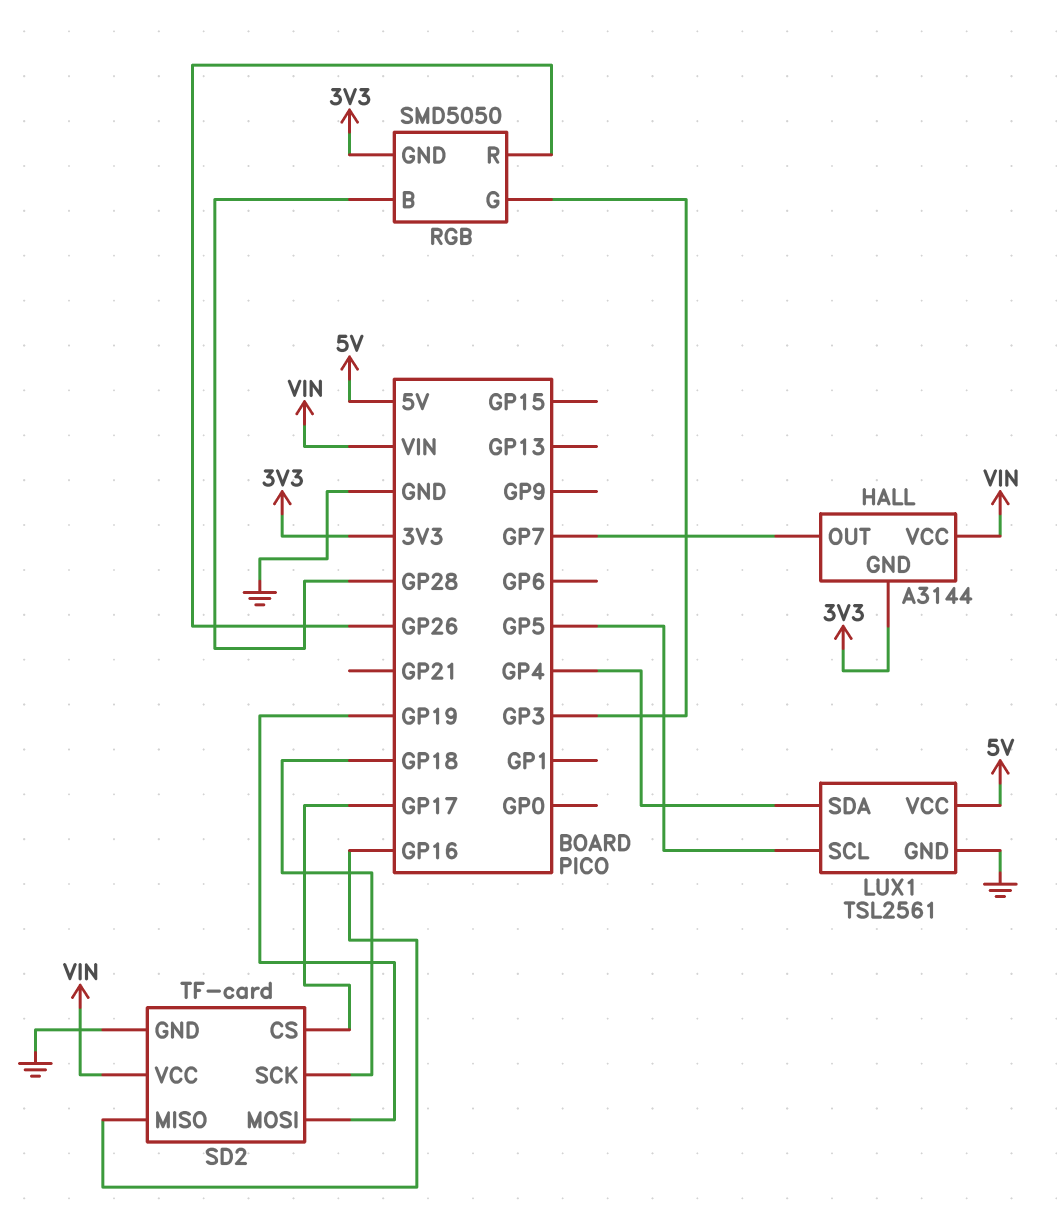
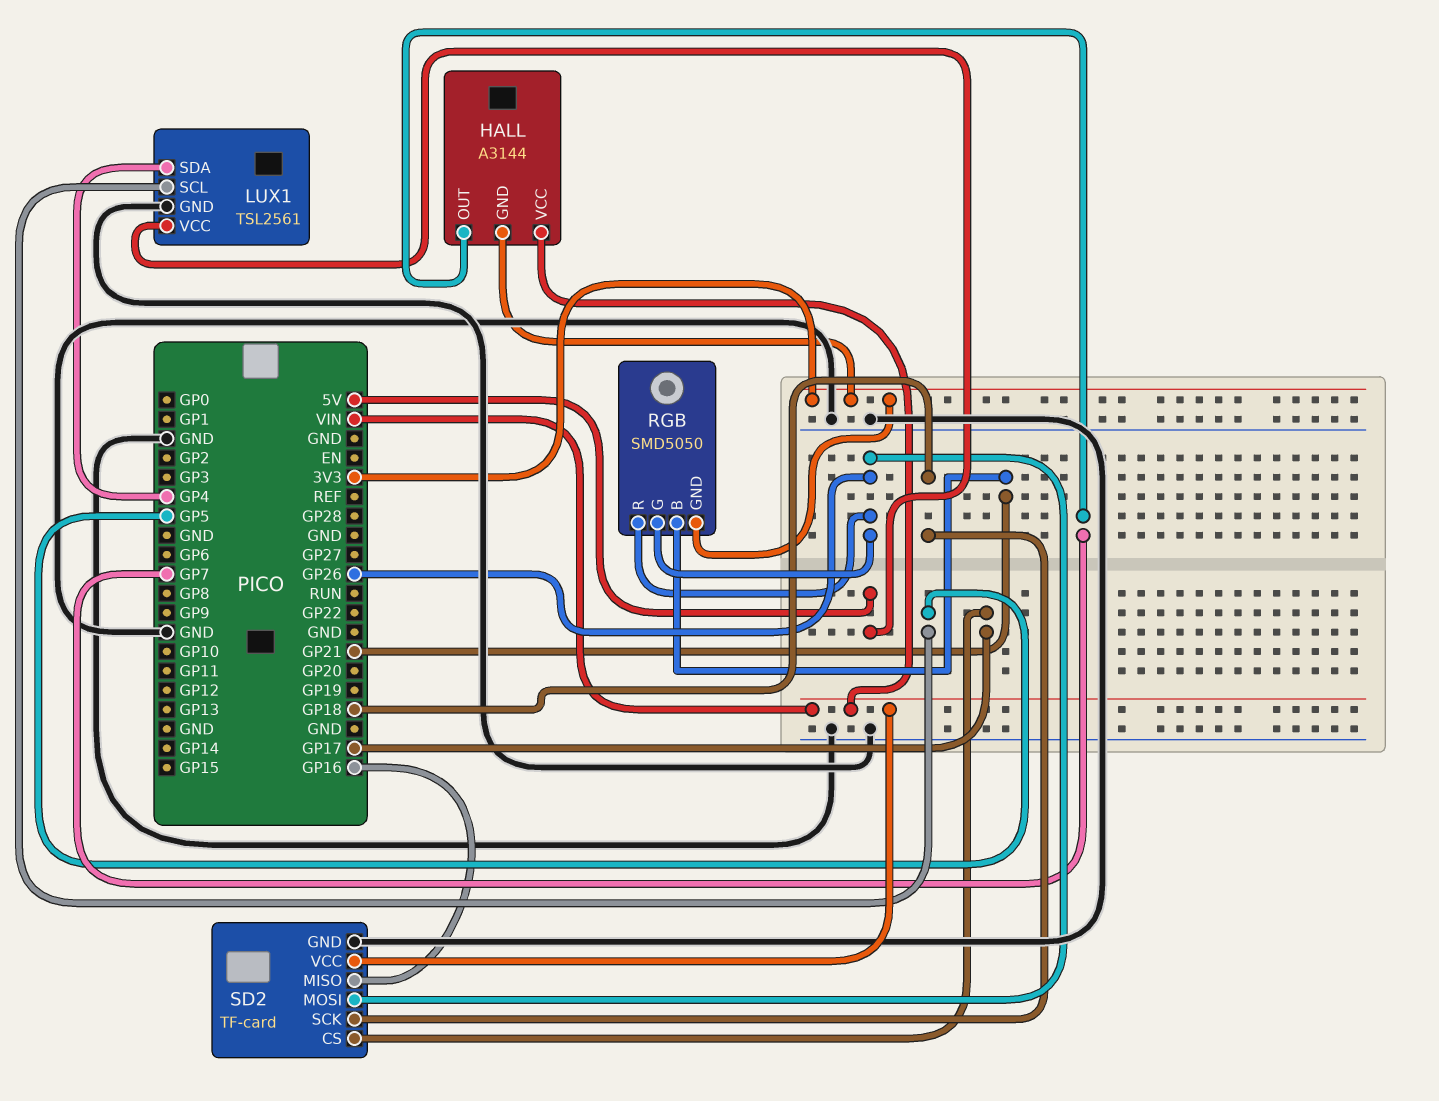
RGB pin B: GP28 -> GP21
RGB pin G: GP3 -> GP26
SD2 pin MOSI: GP19 -> GP26

